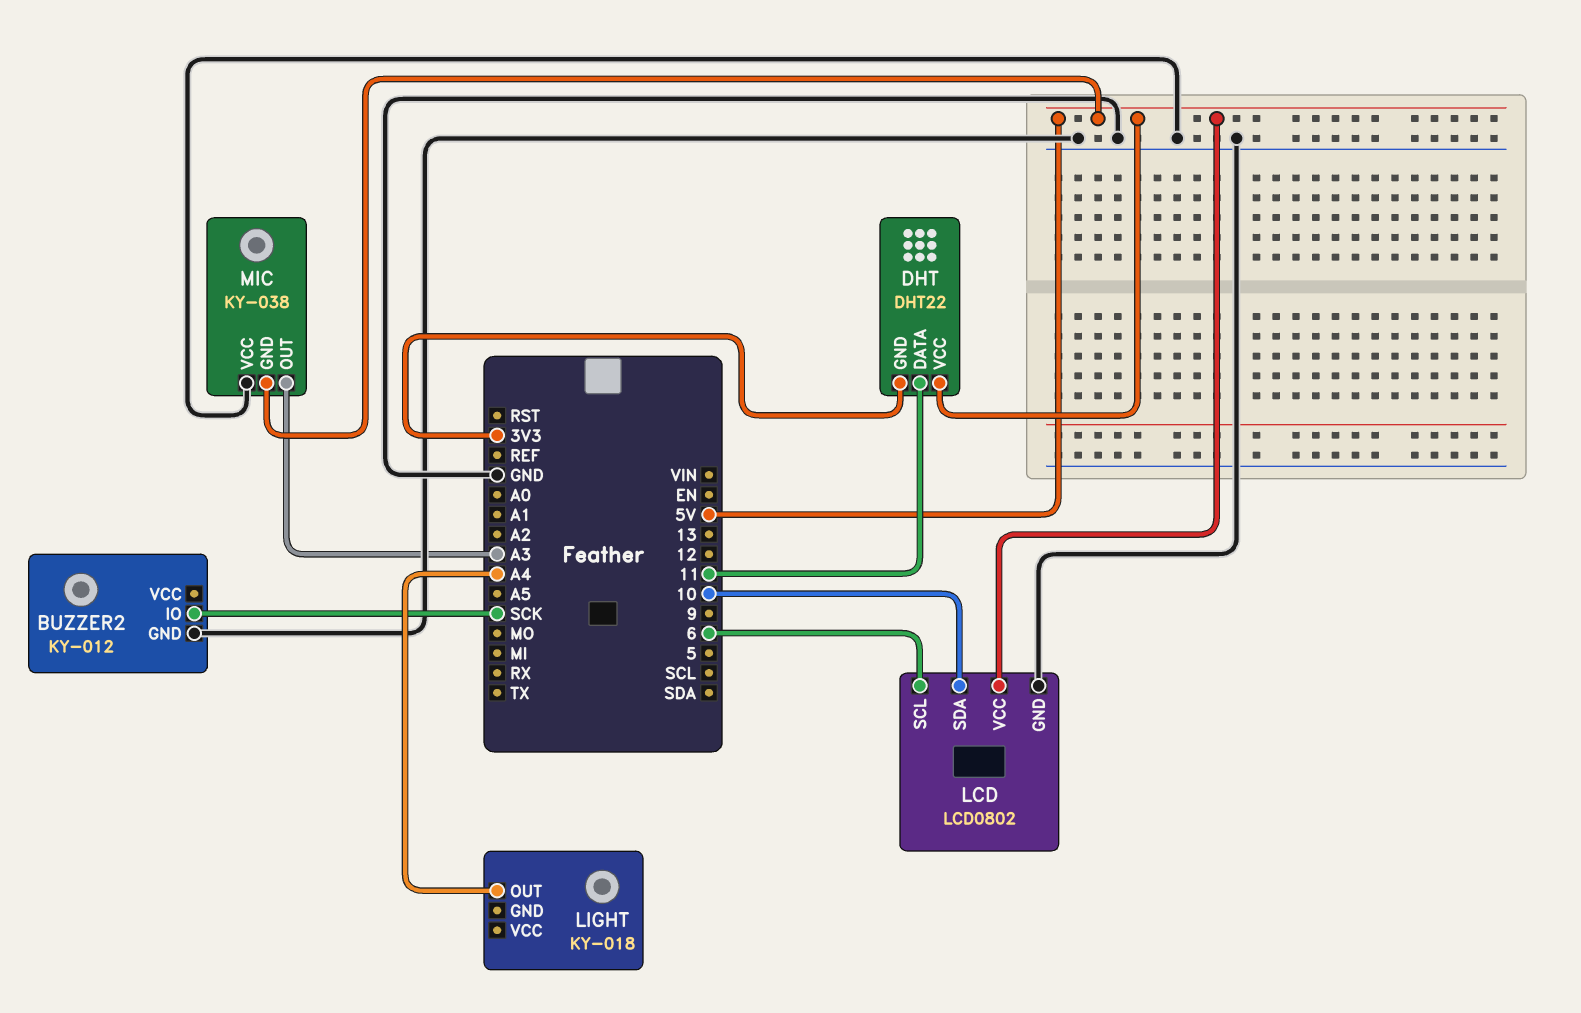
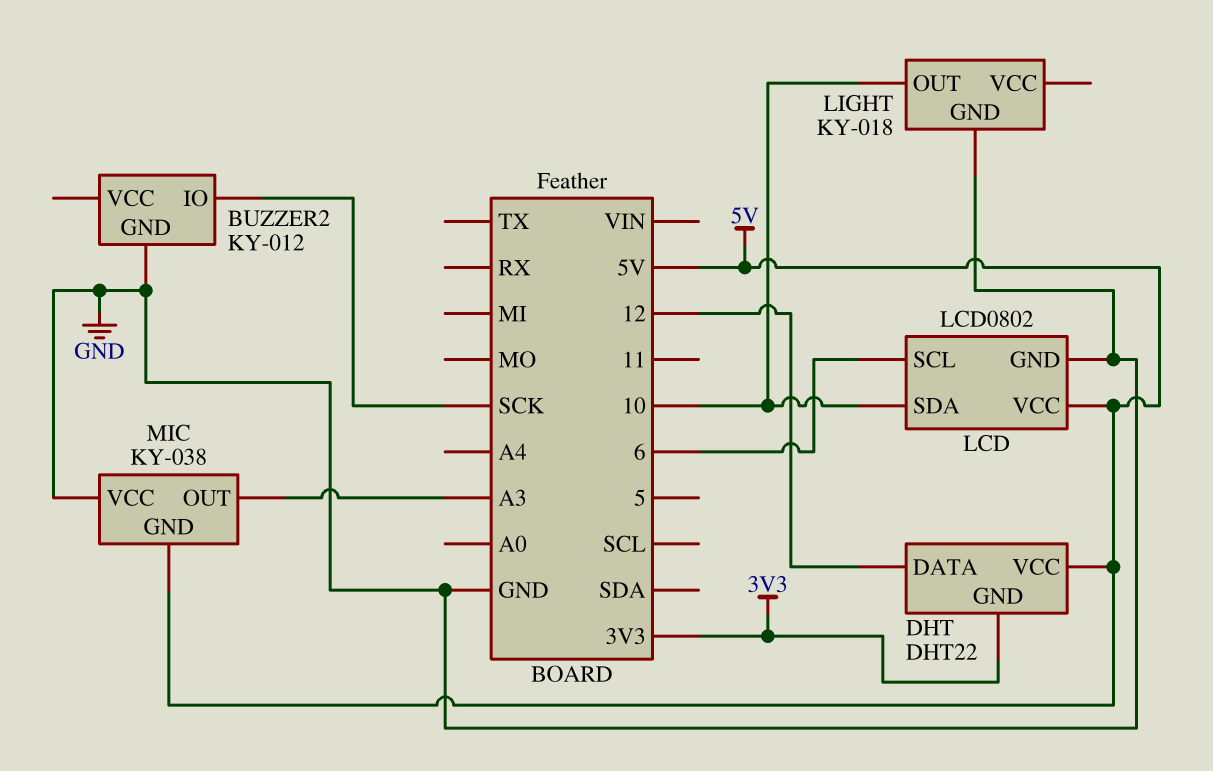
DHT pin DATA: 11 -> 12
LIGHT pin GND: none -> GND
LIGHT pin OUT: A4 -> 10

